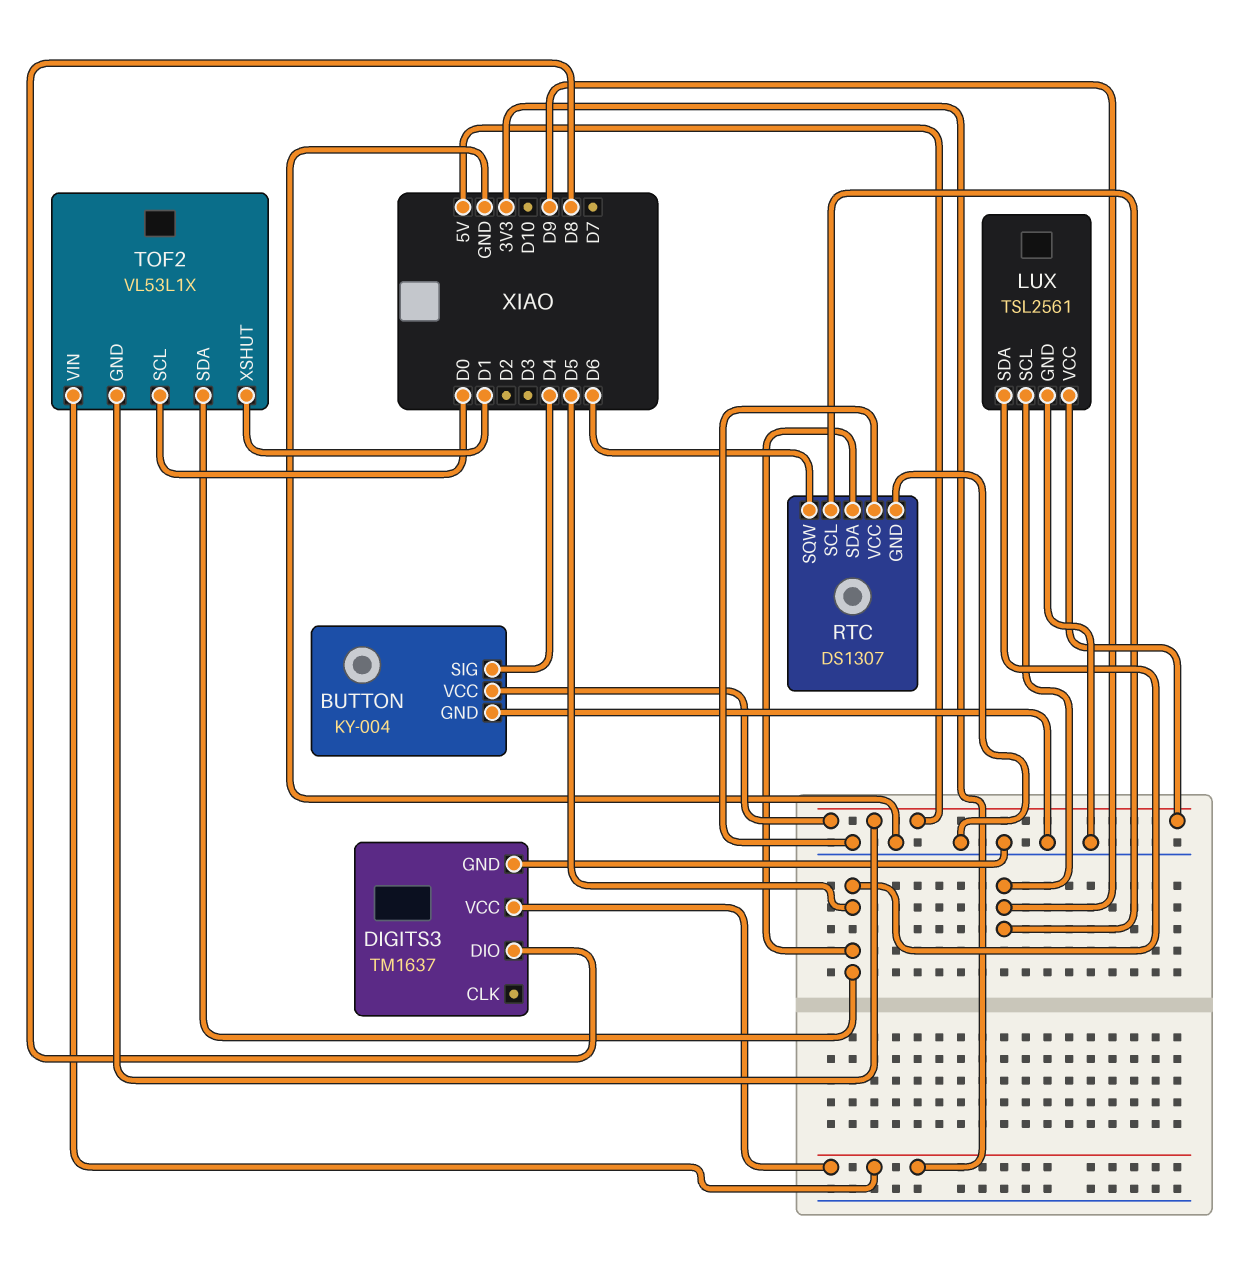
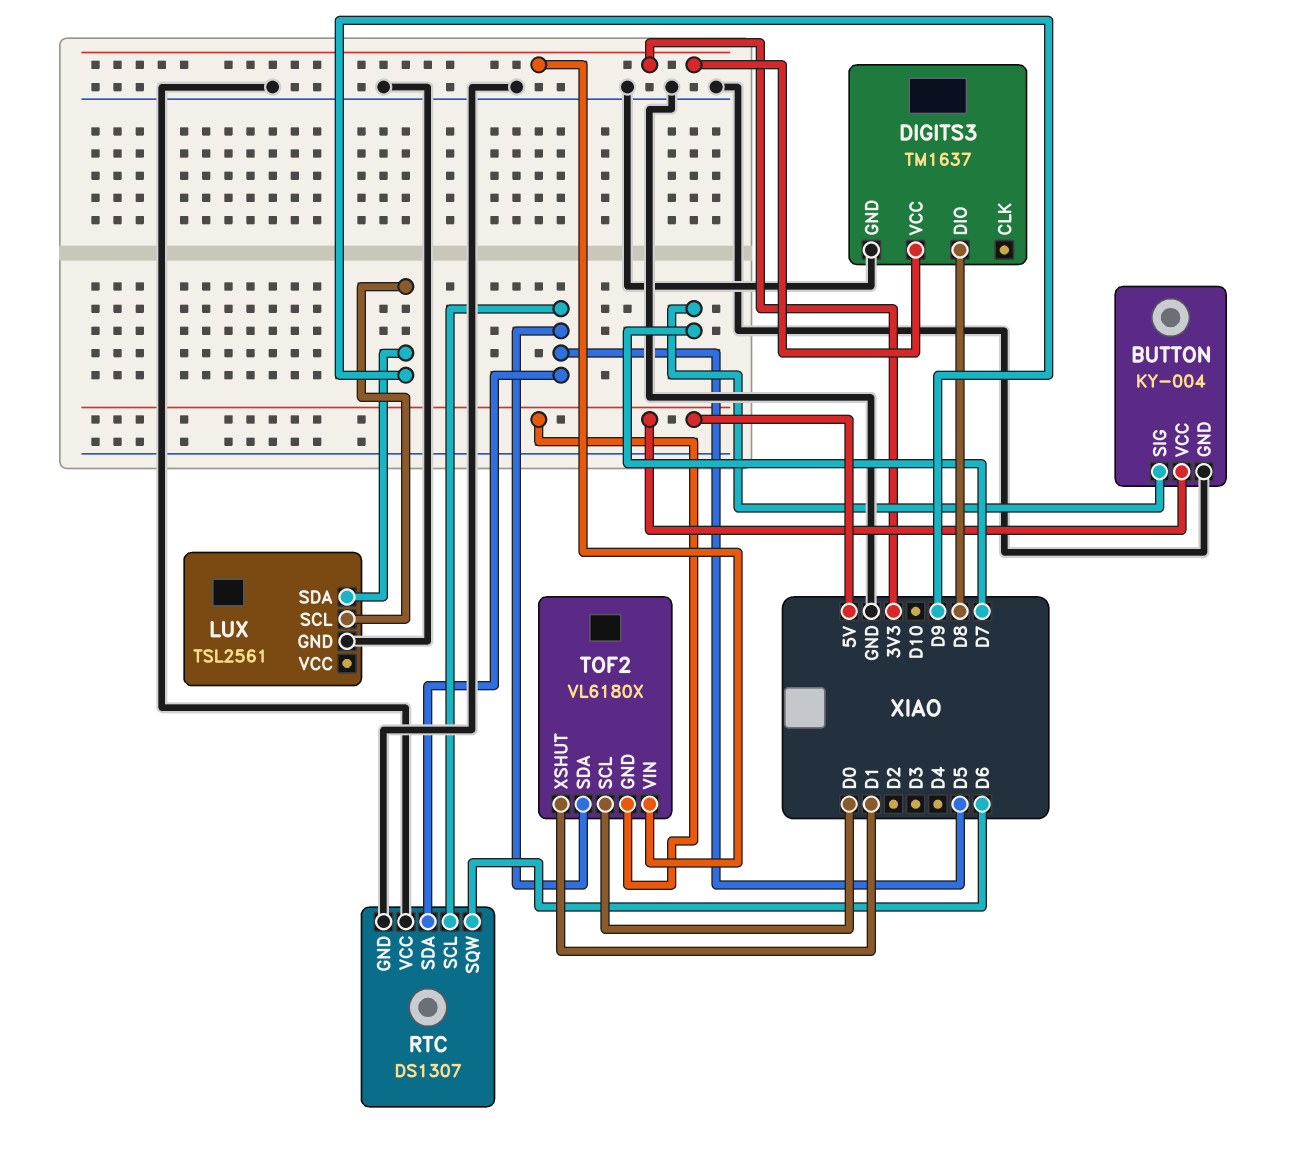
BUTTON pin SIG: D4 -> D7
LUX pin SDA: D5 -> D9
LUX pin VCC: 5V -> none
RTC pin SCL: D9 -> D5
TOF2: VL53L1X -> VL6180X

